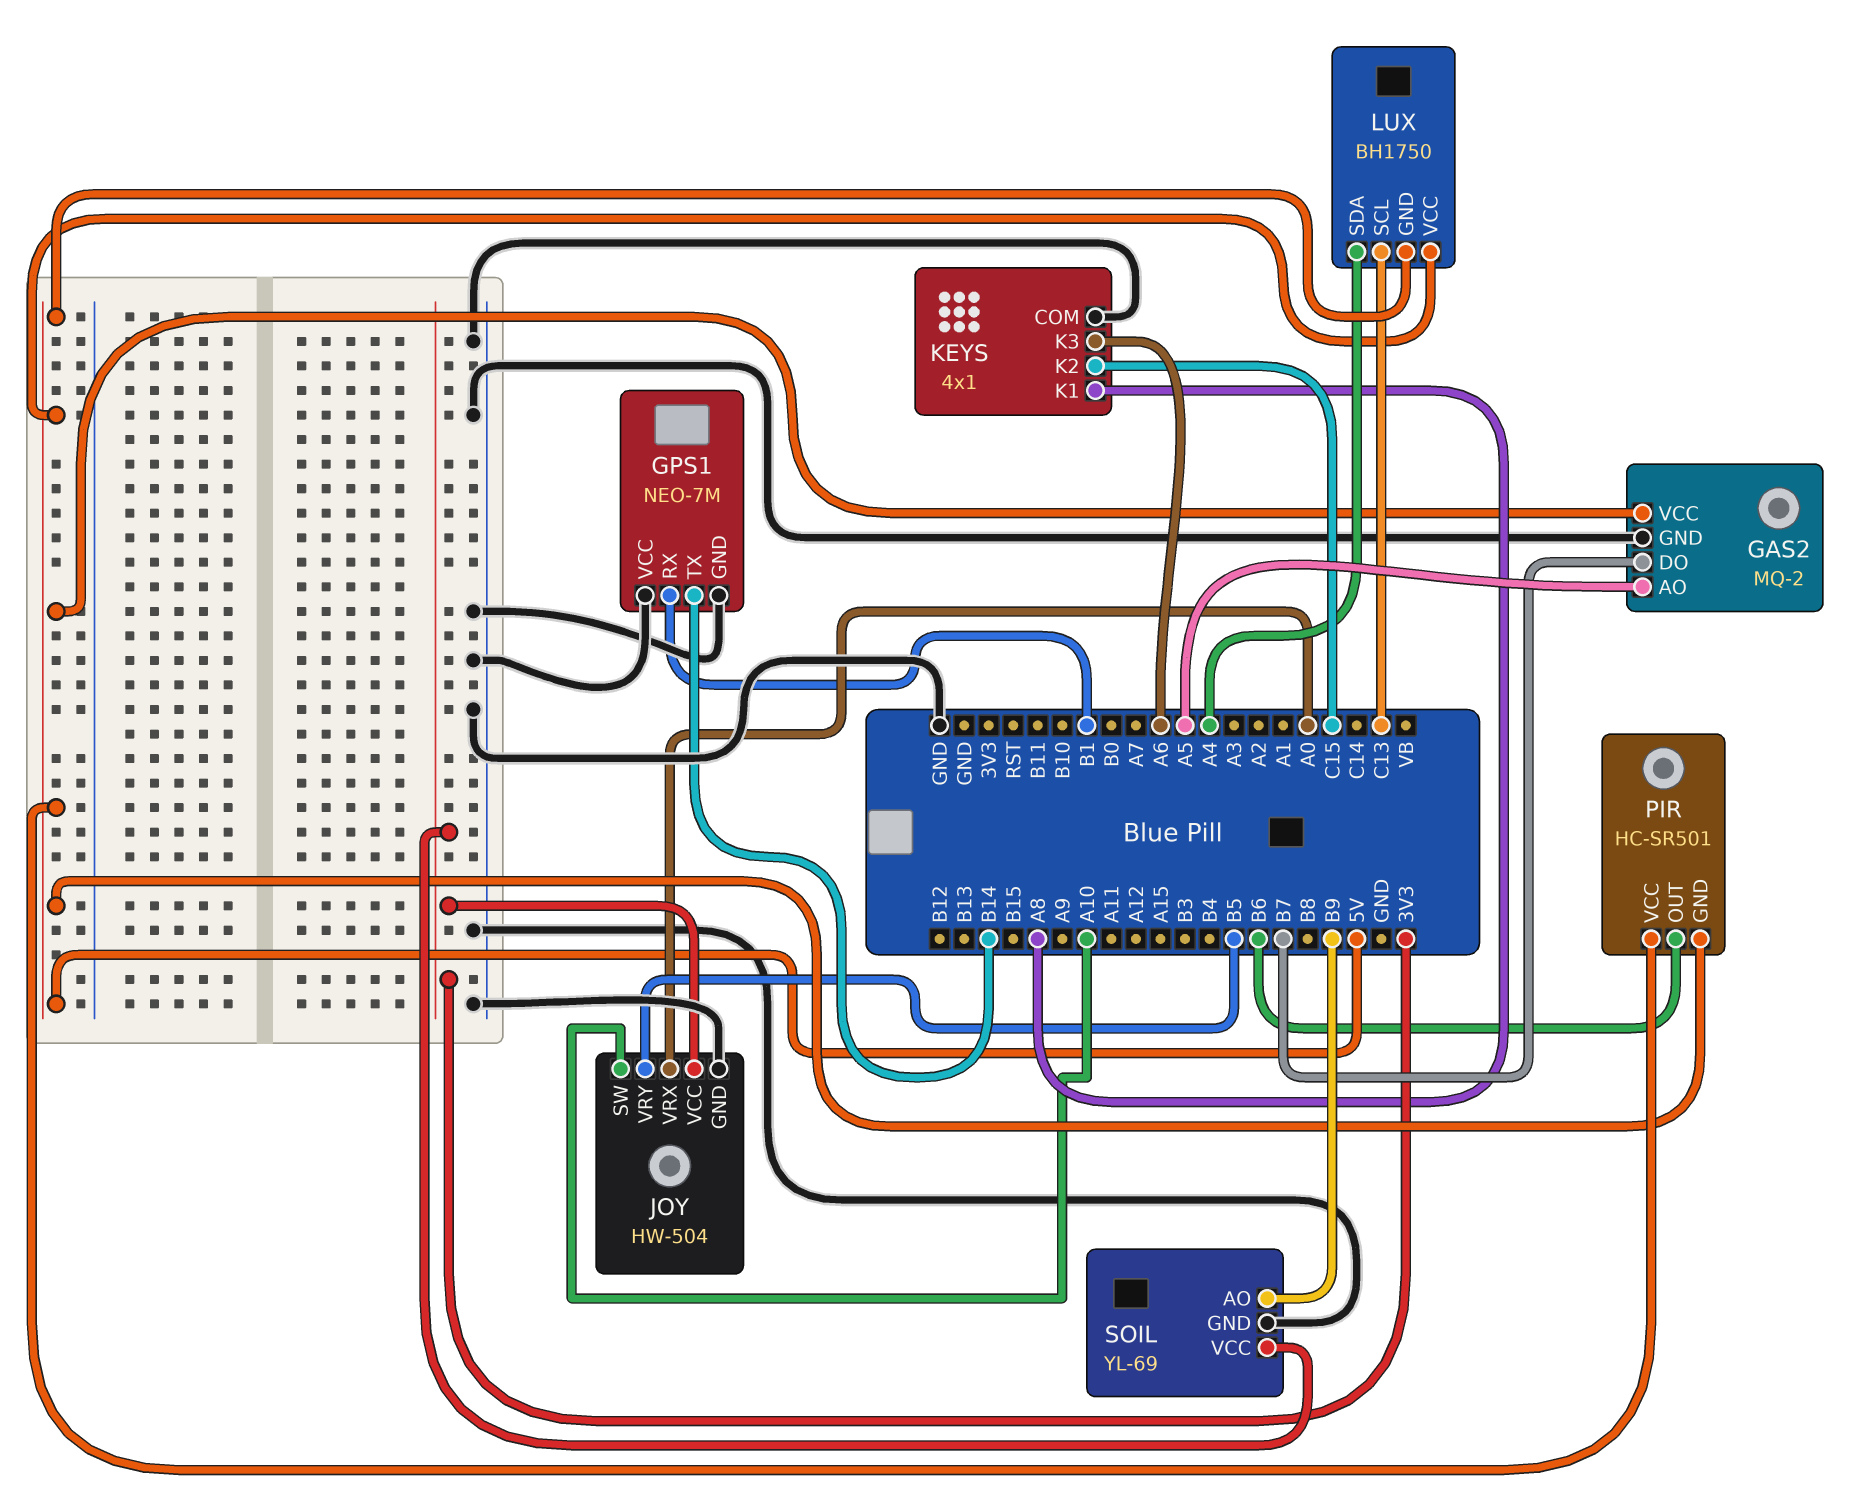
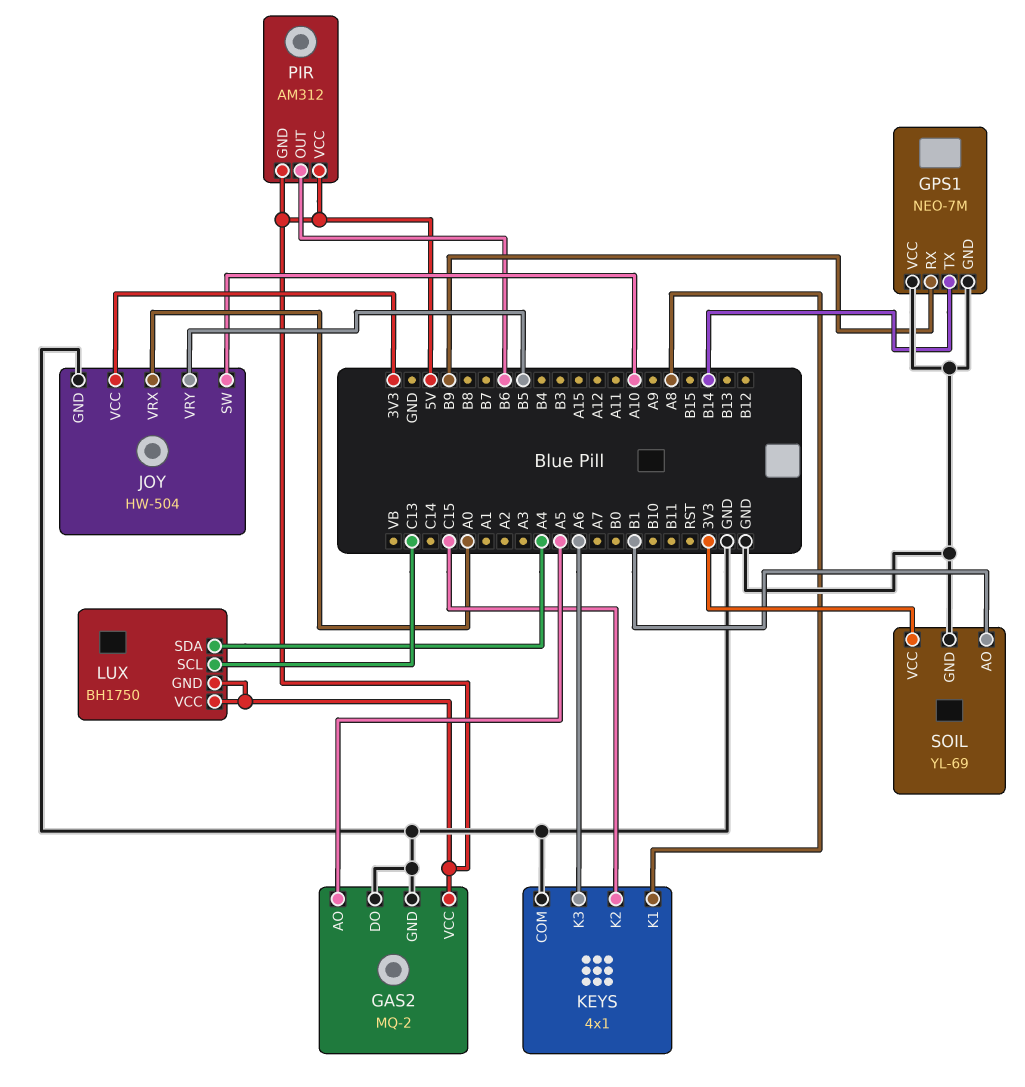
GAS2 pin DO: B7 -> GND
GPS1 pin RX: B1 -> B9
PIR: HC-SR501 -> AM312
SOIL pin AO: B9 -> B1

